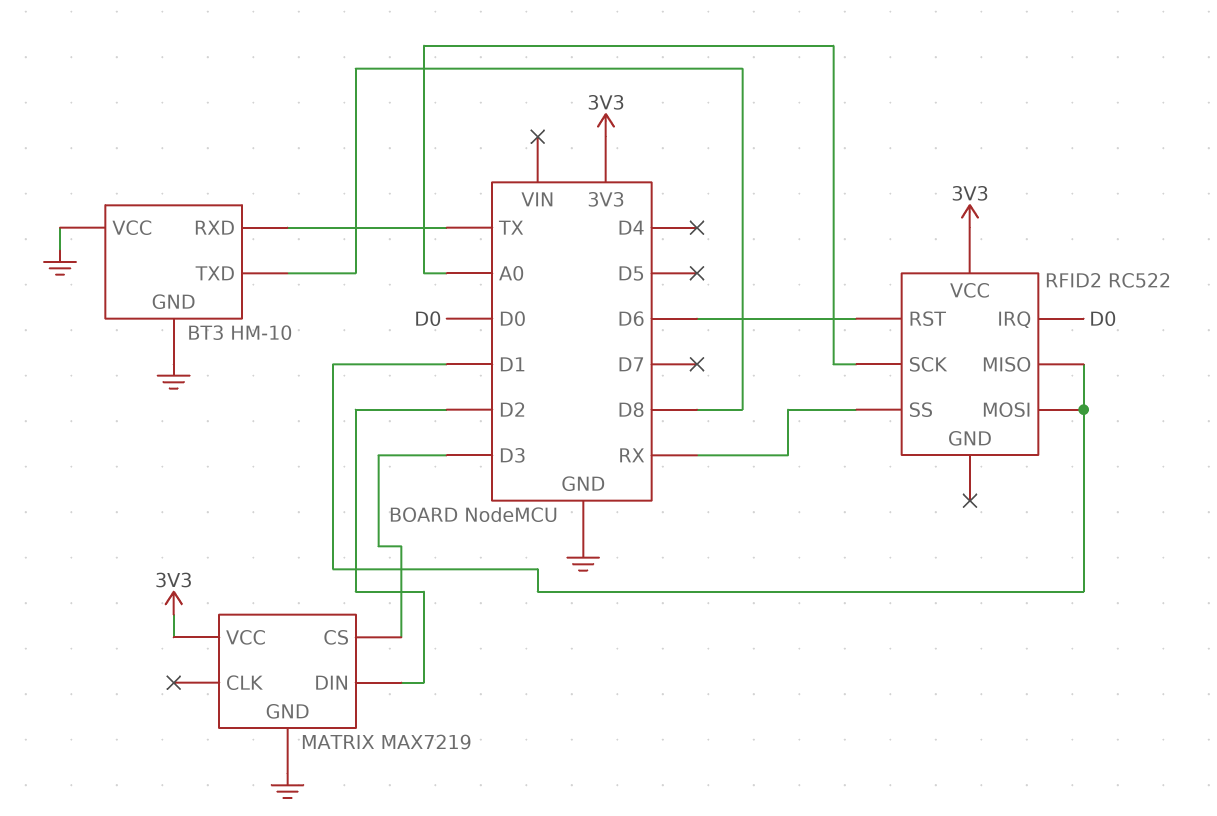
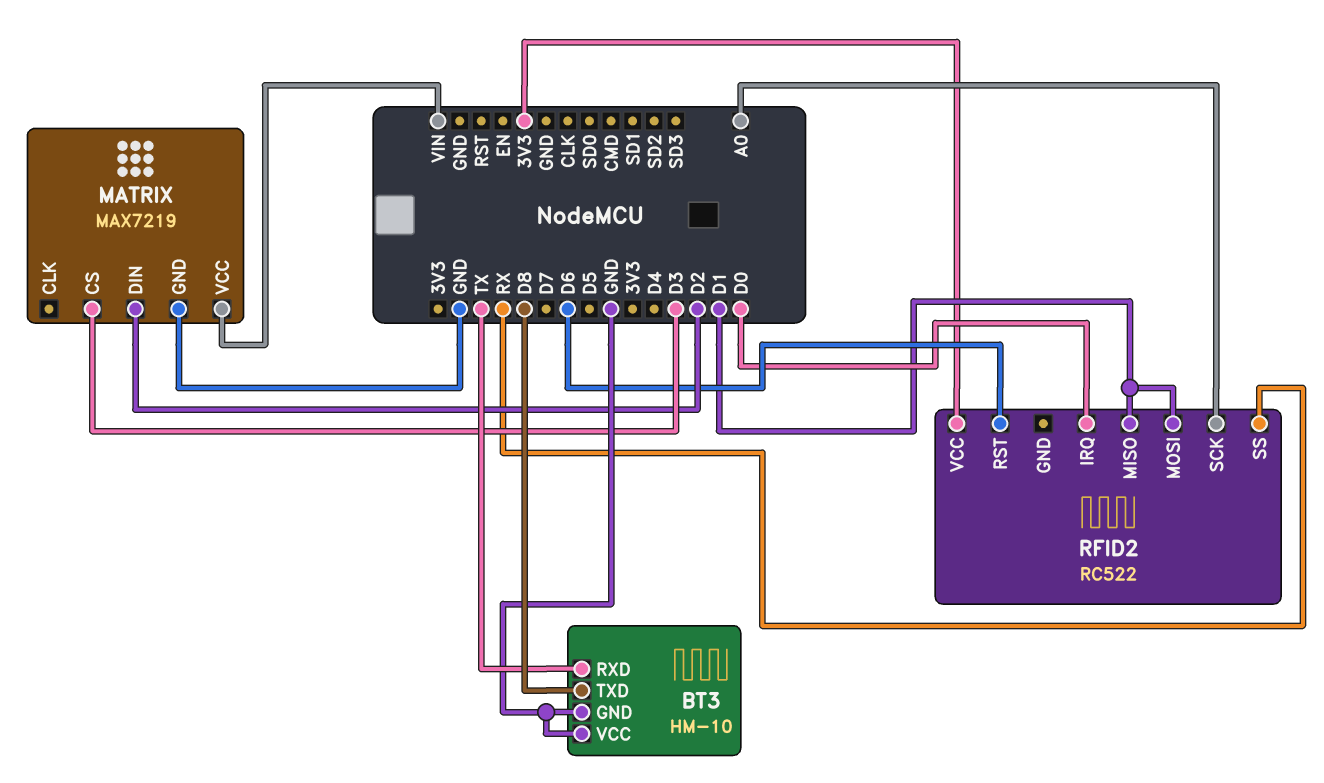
MATRIX pin VCC: 3V3 -> VIN

